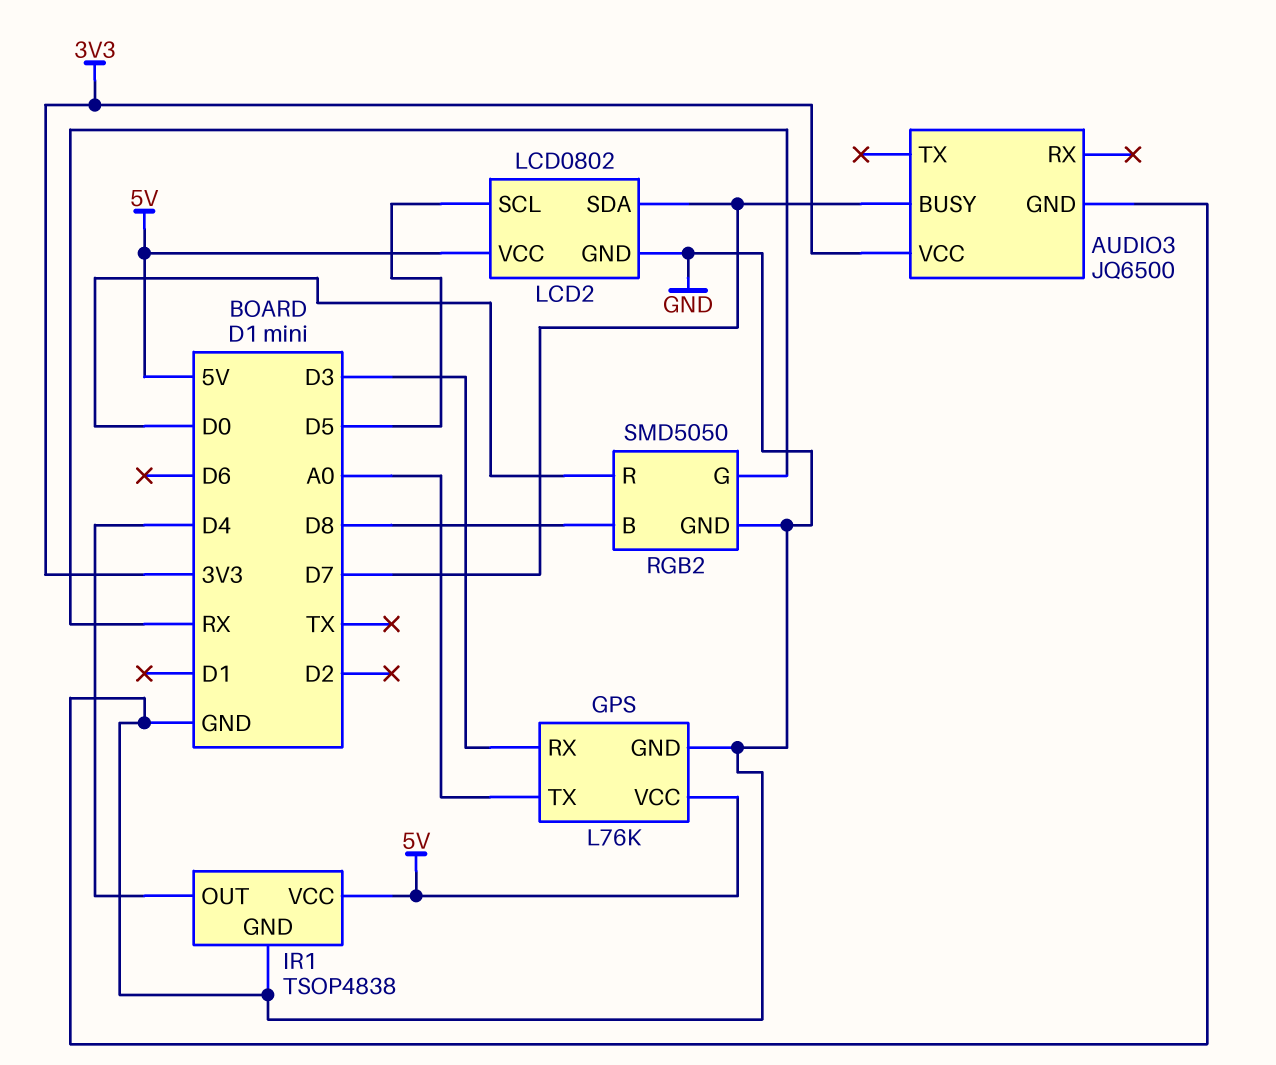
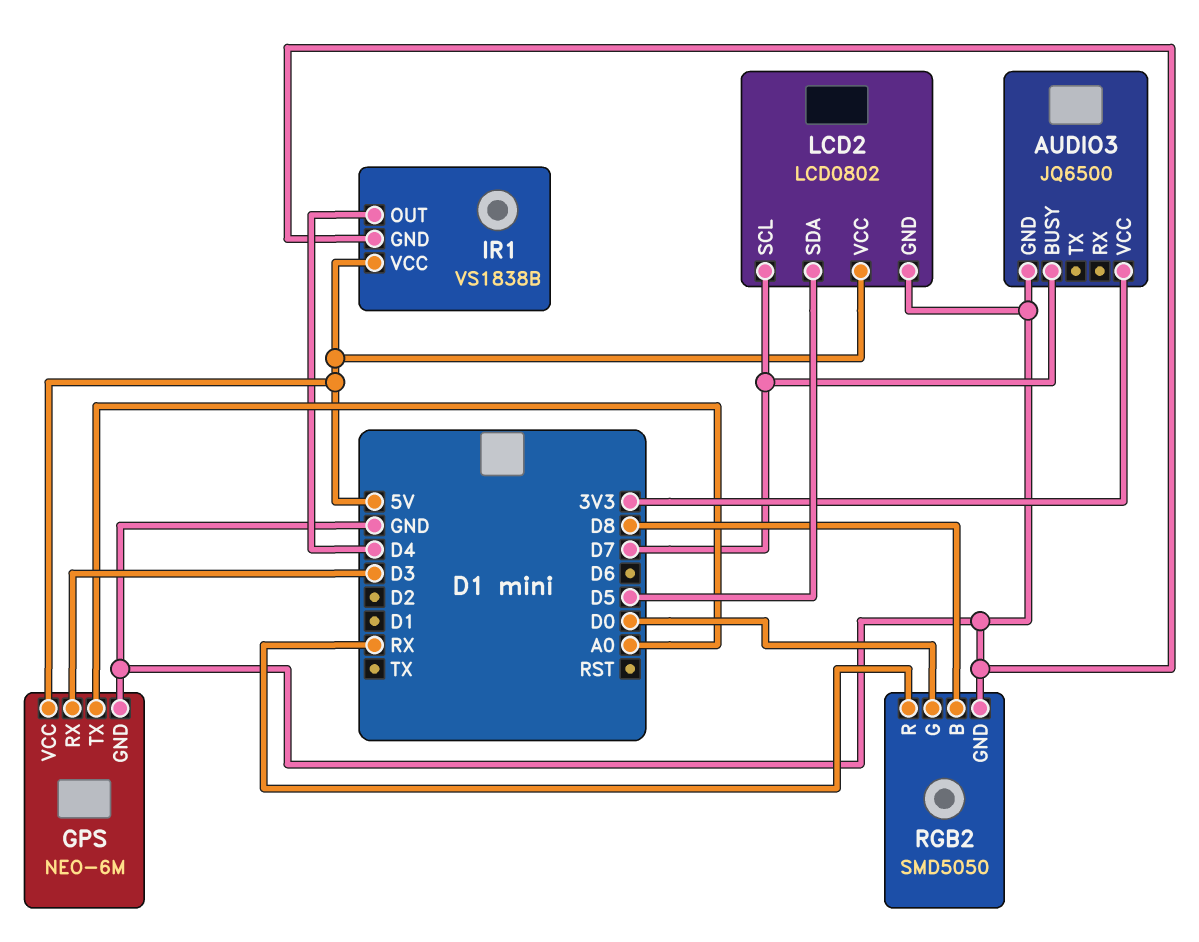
GPS: L76K -> NEO-6M
IR1: TSOP4838 -> VS1838B
LCD2 pin SCL: D5 -> D7
LCD2 pin SDA: D7 -> D5
RGB2 pin G: RX -> D0
RGB2 pin R: D0 -> RX

